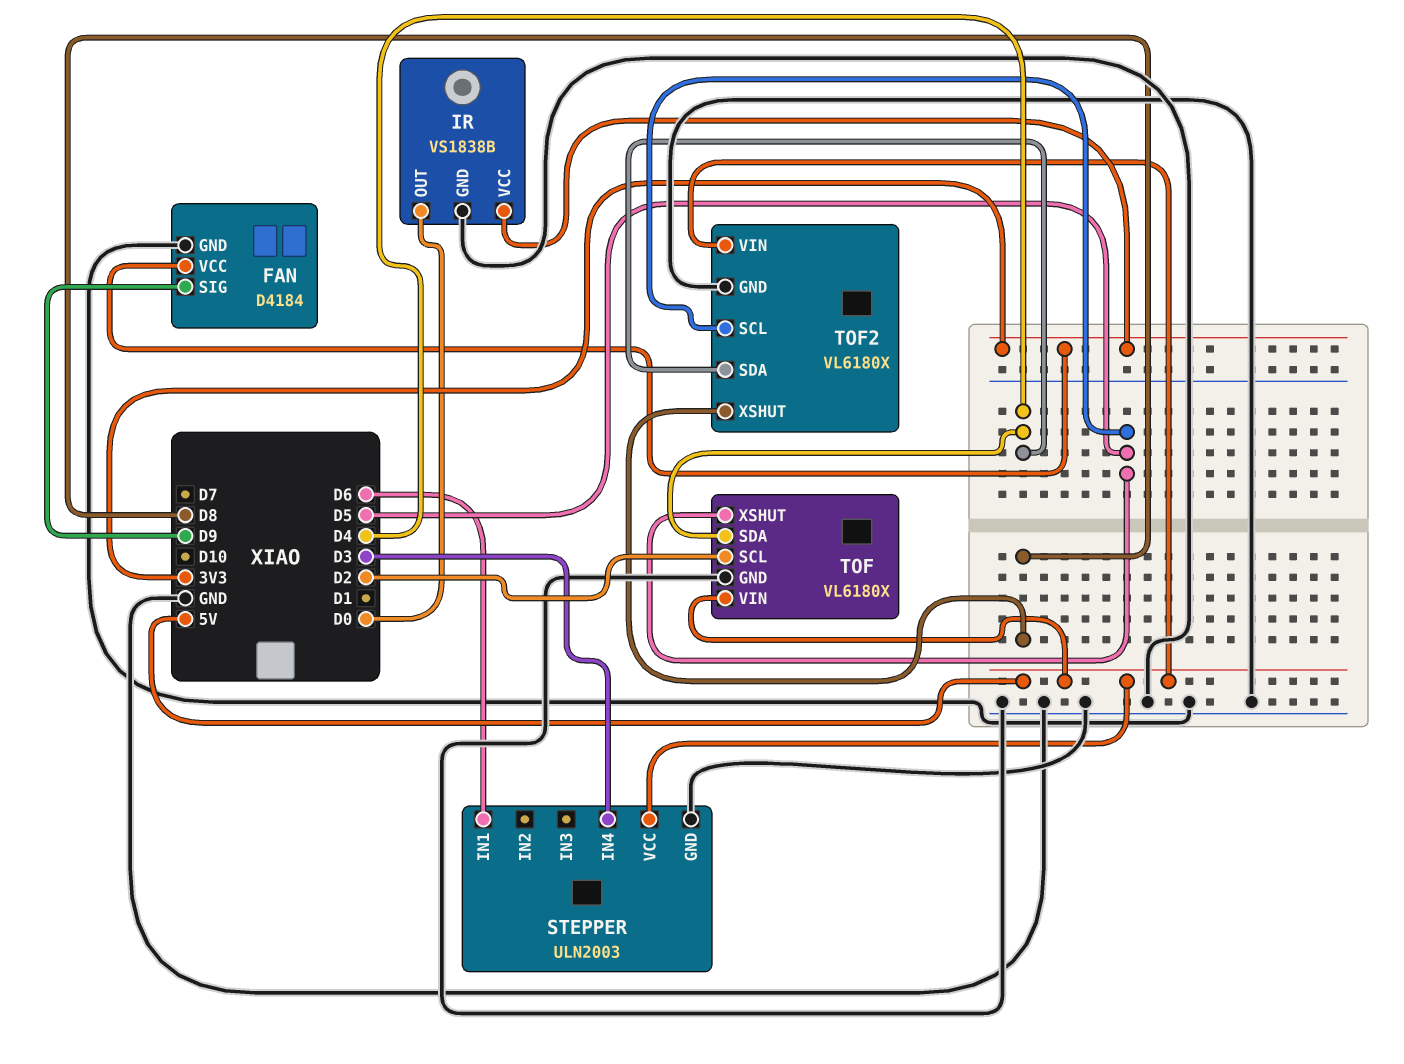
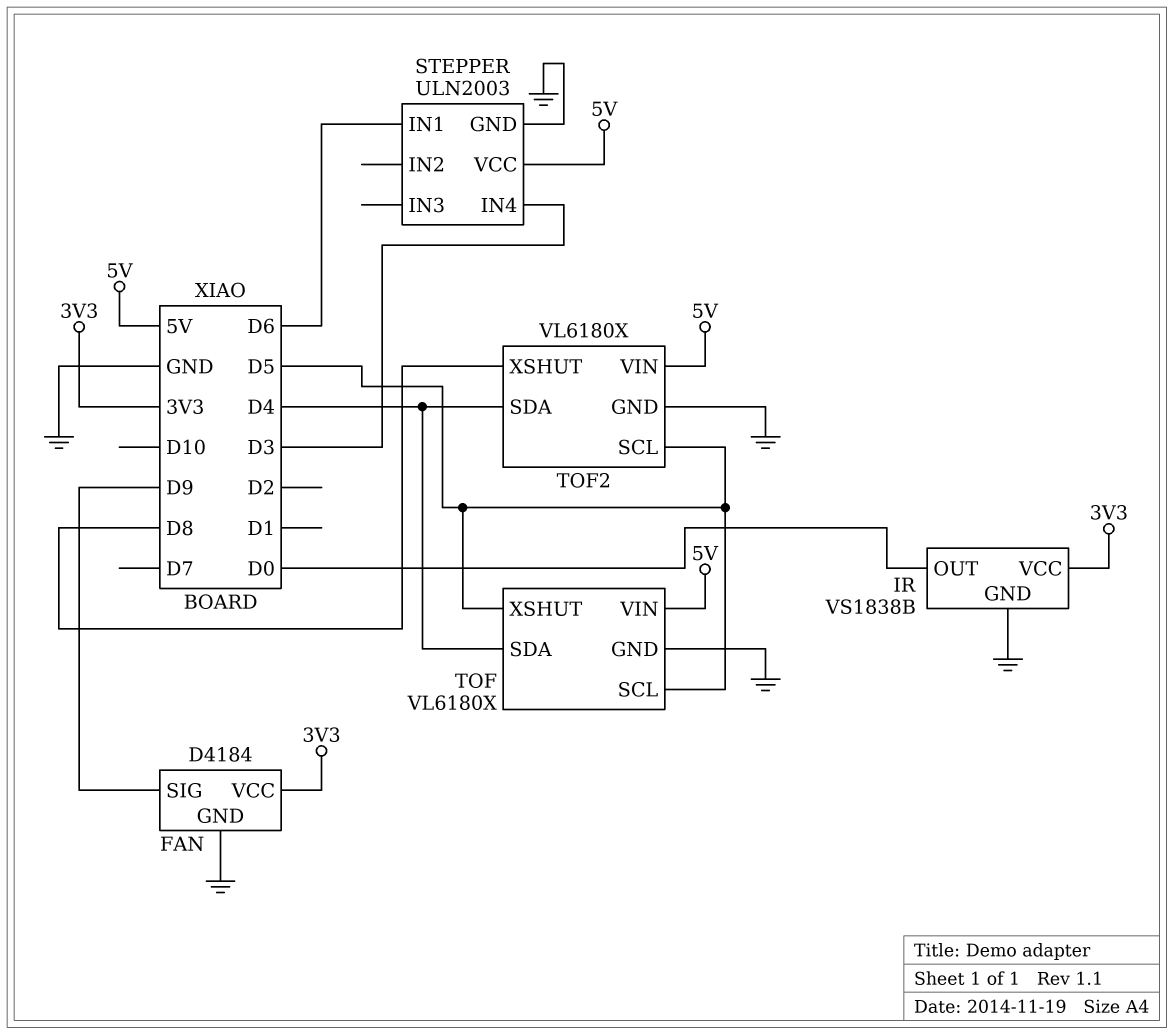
TOF pin SCL: D2 -> D5

